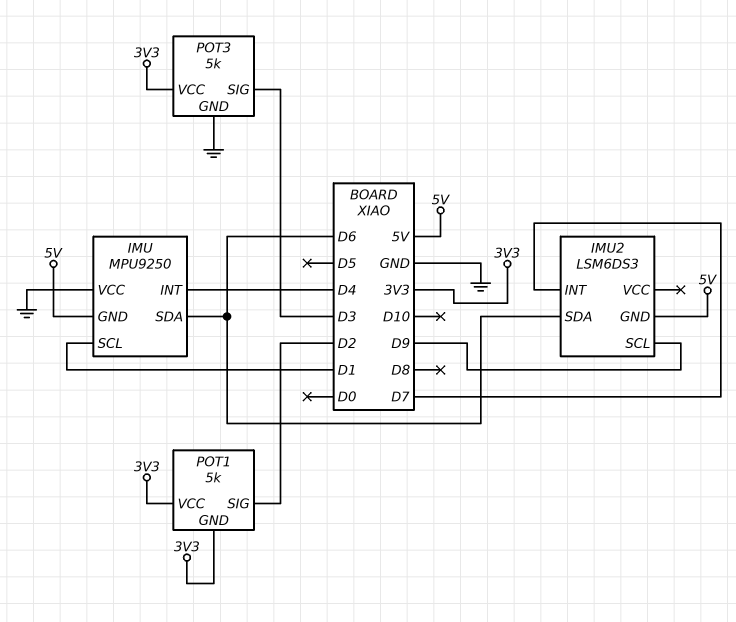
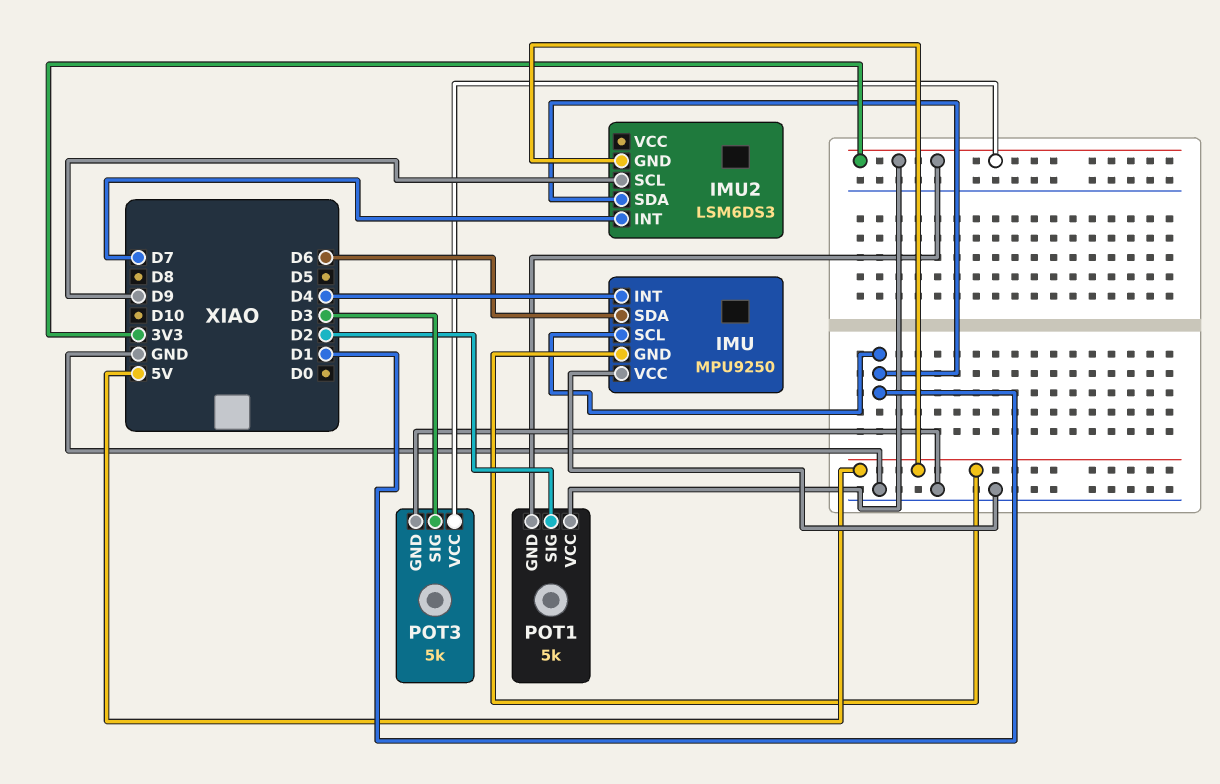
IMU2 pin SDA: D6 -> D1

